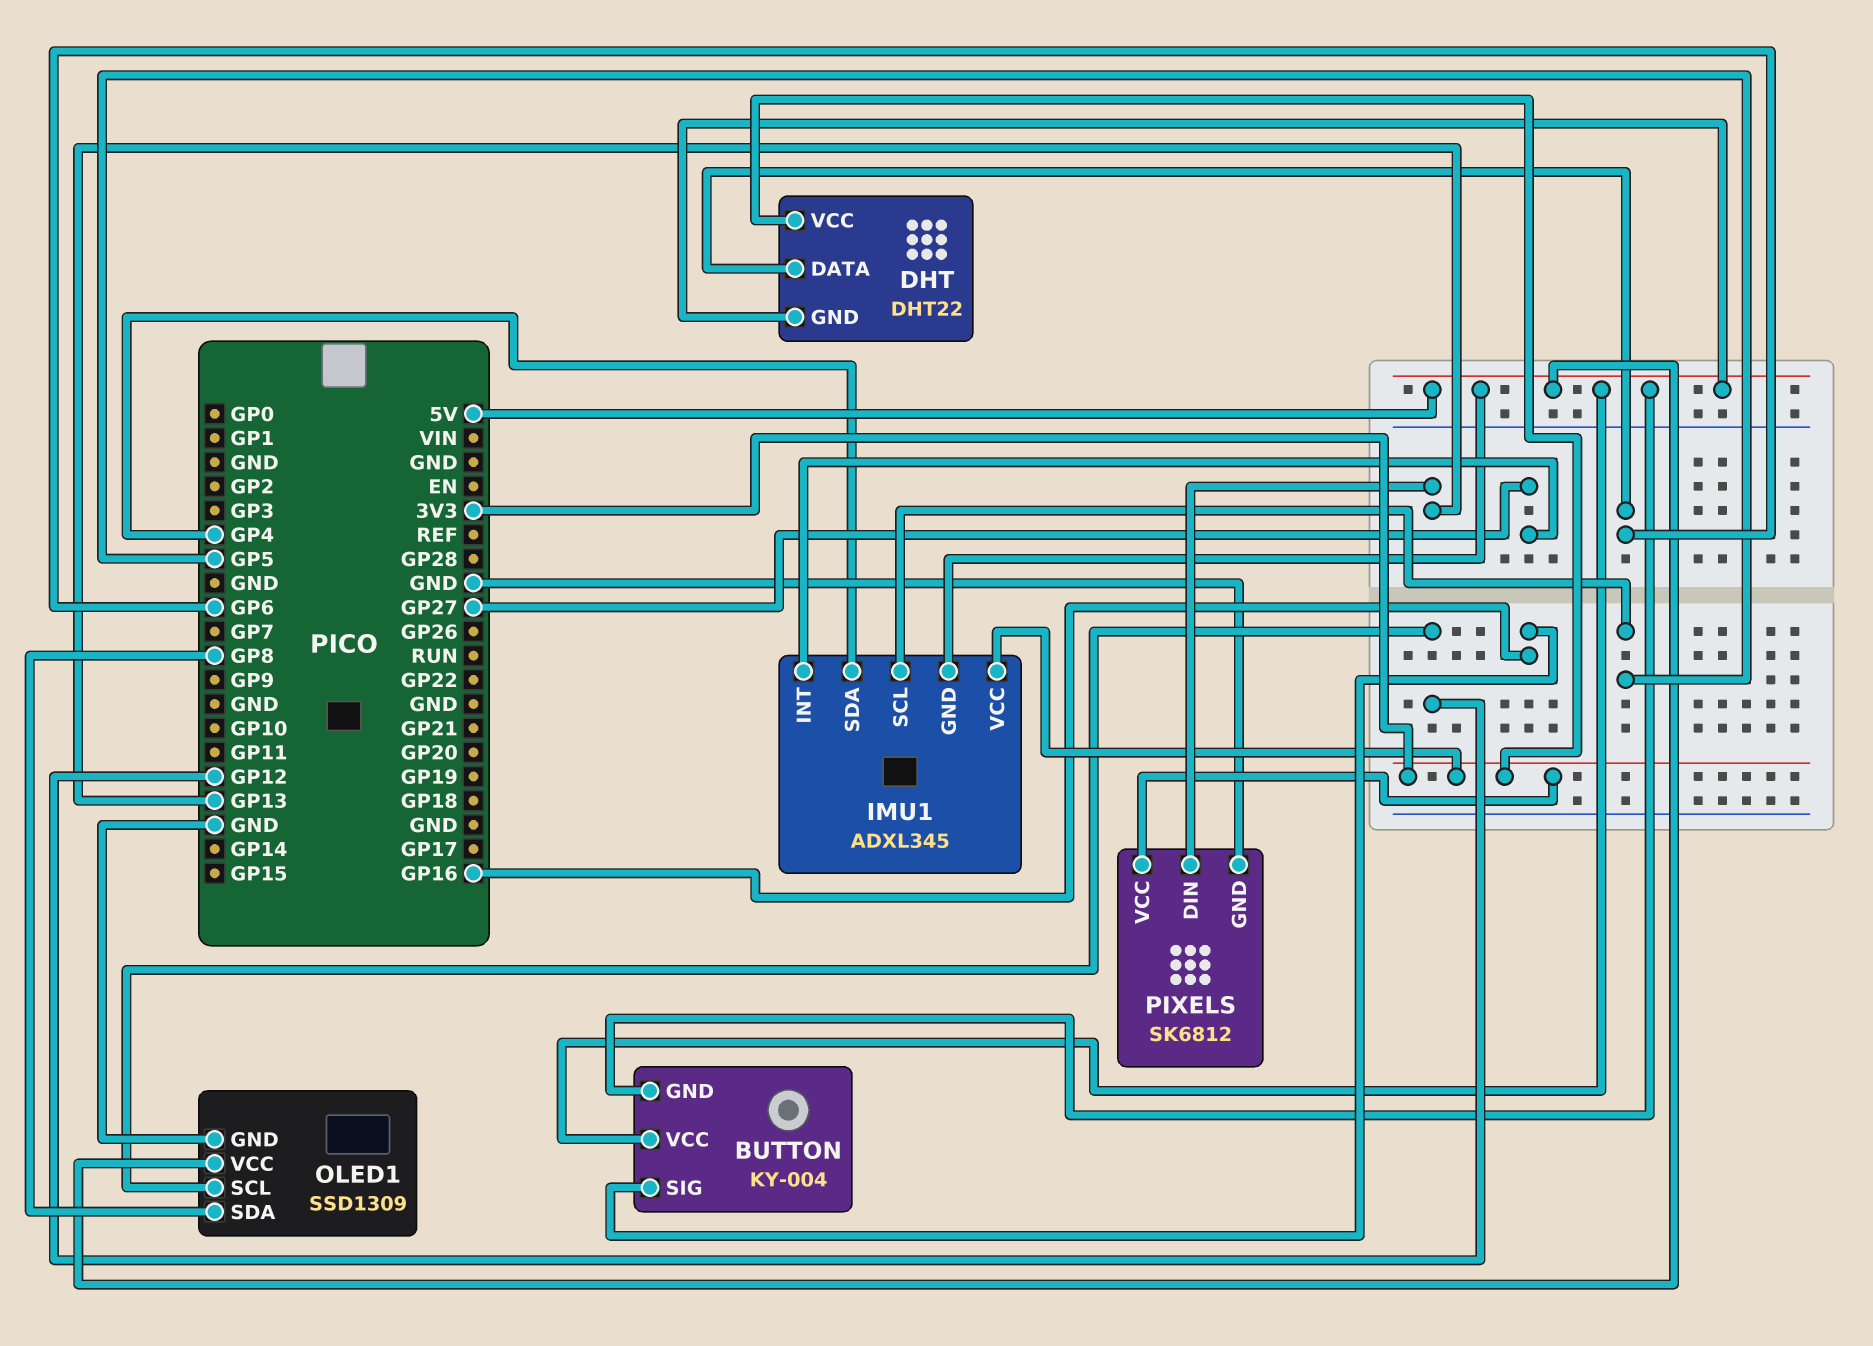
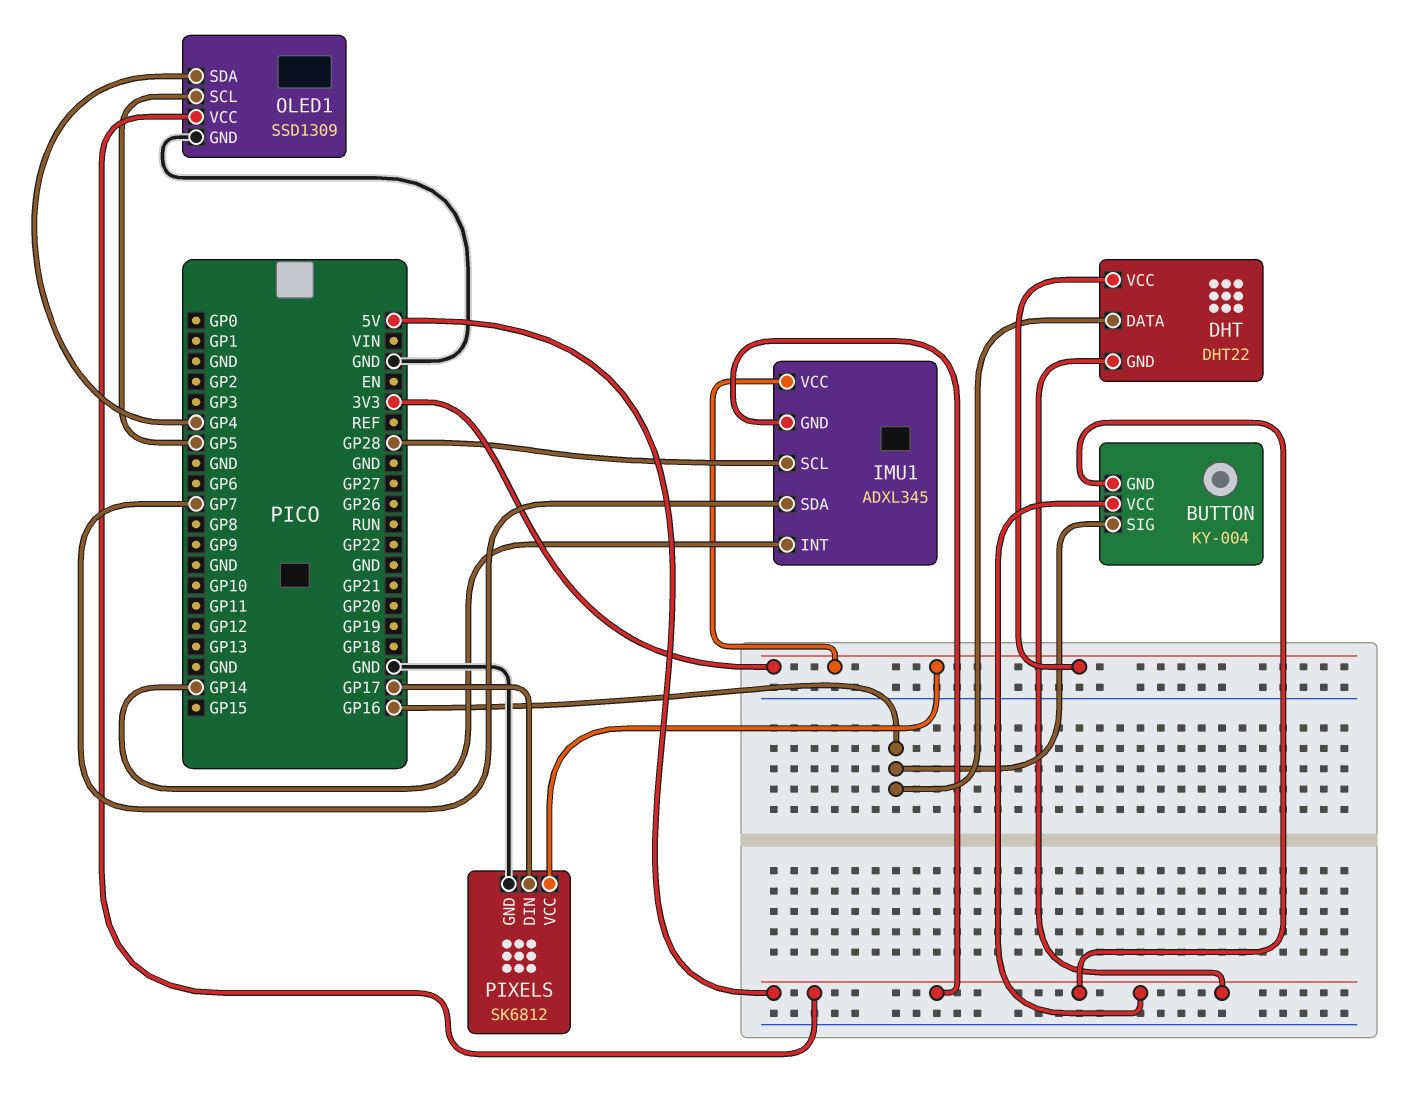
DHT pin DATA: GP6 -> GP16
IMU1 pin INT: GP27 -> GP14
IMU1 pin SCL: GP5 -> GP28
IMU1 pin SDA: GP4 -> GP7
OLED1 pin SCL: GP12 -> GP5
OLED1 pin SDA: GP8 -> GP4
PIXELS pin DIN: GP13 -> GP17

